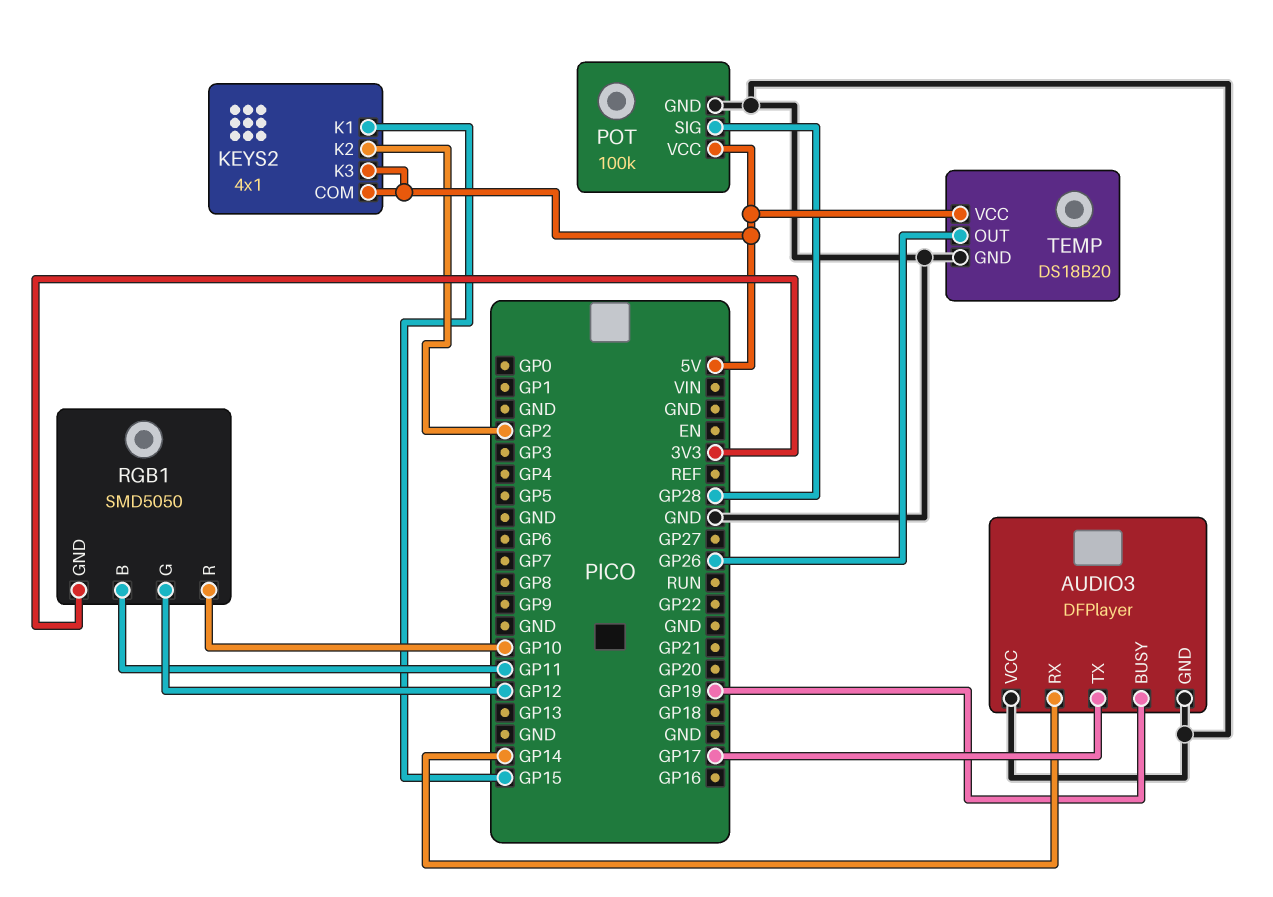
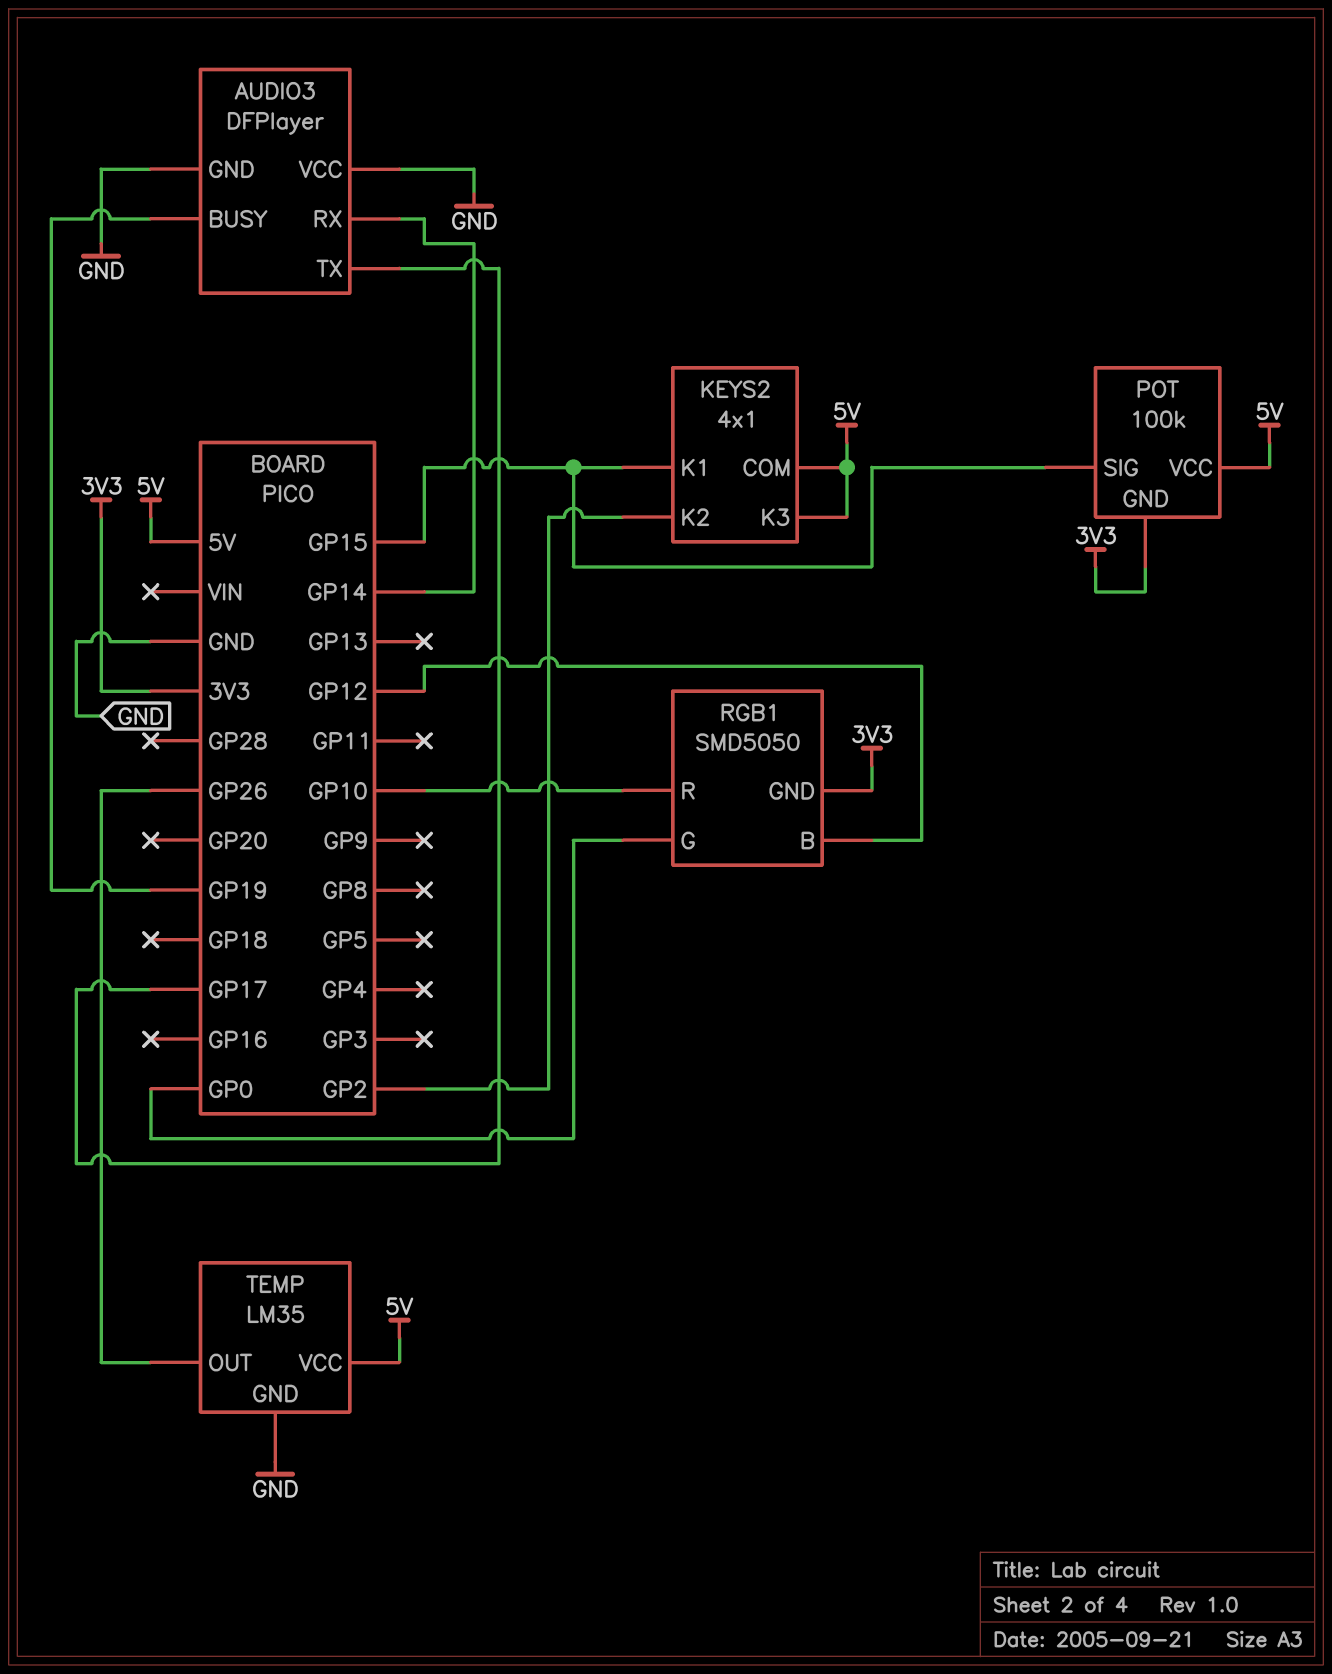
POT pin GND: GND -> 3V3
POT pin SIG: GP28 -> GP15
RGB1 pin B: GP11 -> GP12
RGB1 pin G: GP12 -> GP0
TEMP: DS18B20 -> LM35

